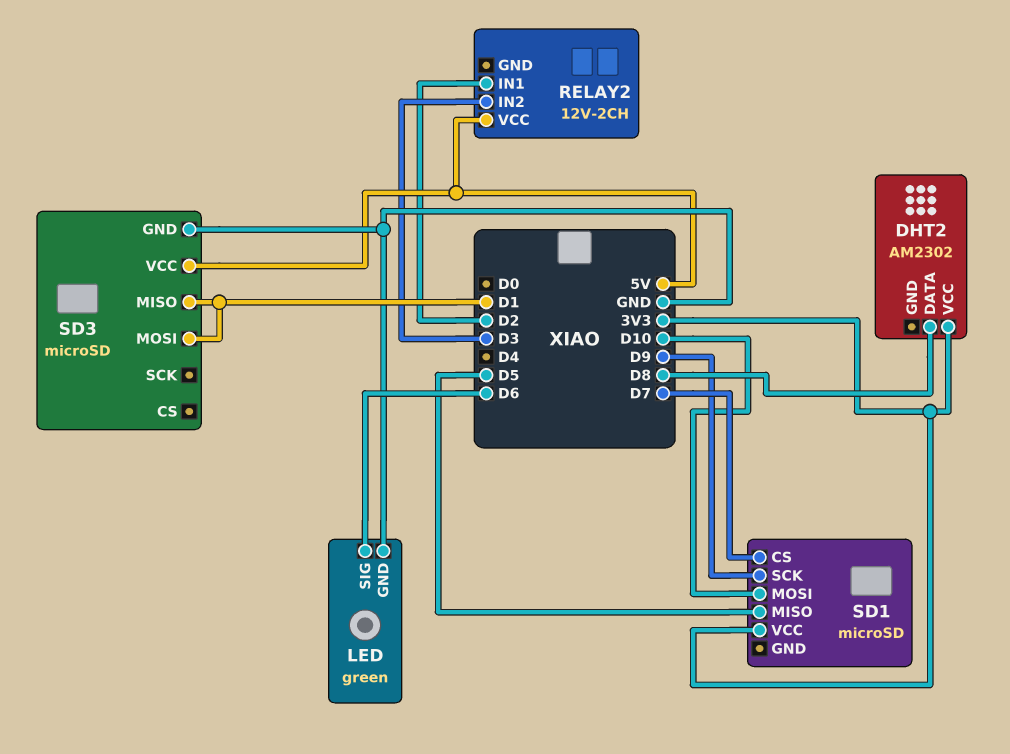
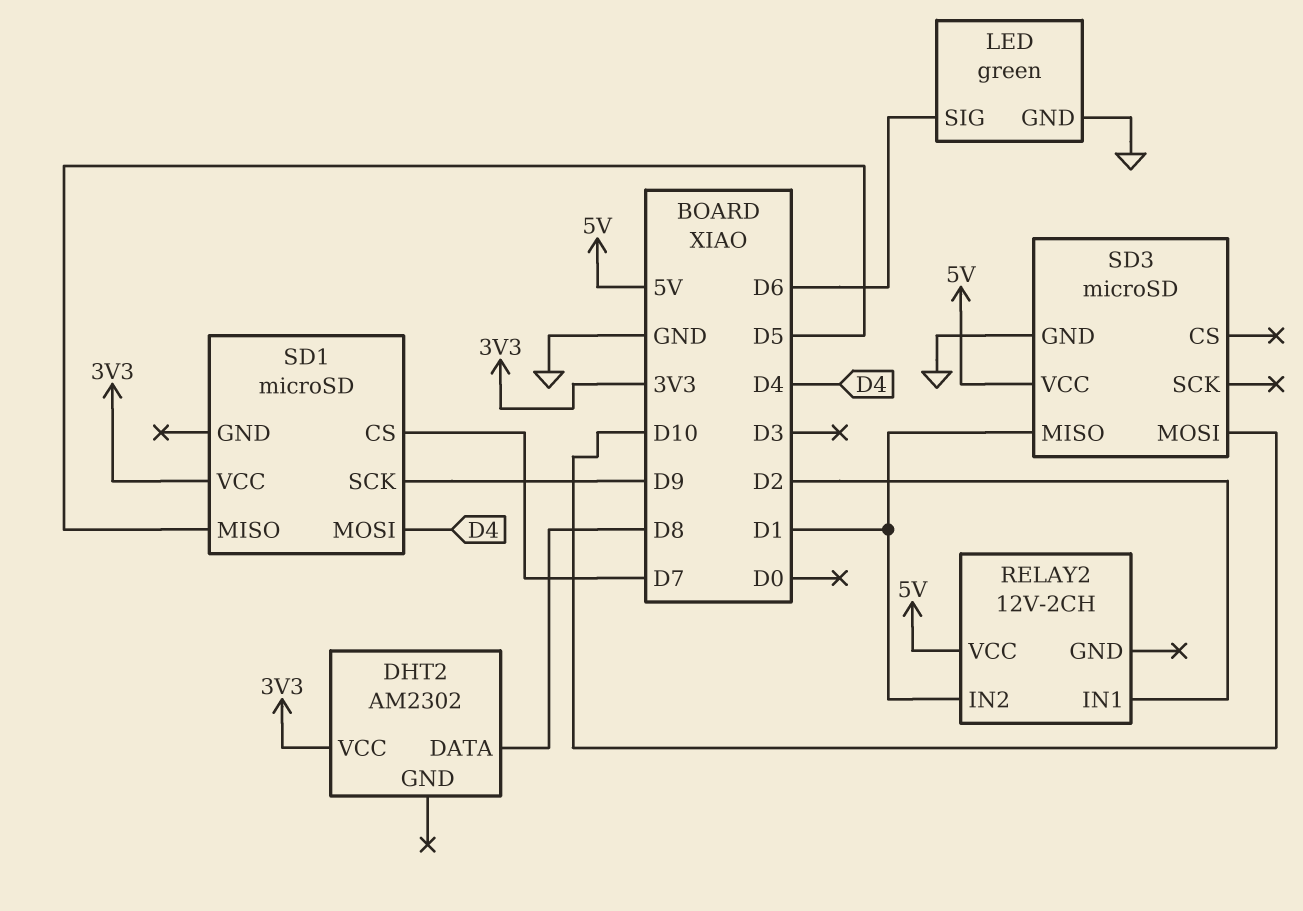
RELAY2 pin IN2: D3 -> D1
SD1 pin MOSI: D10 -> D4
SD3 pin MOSI: D1 -> D10

